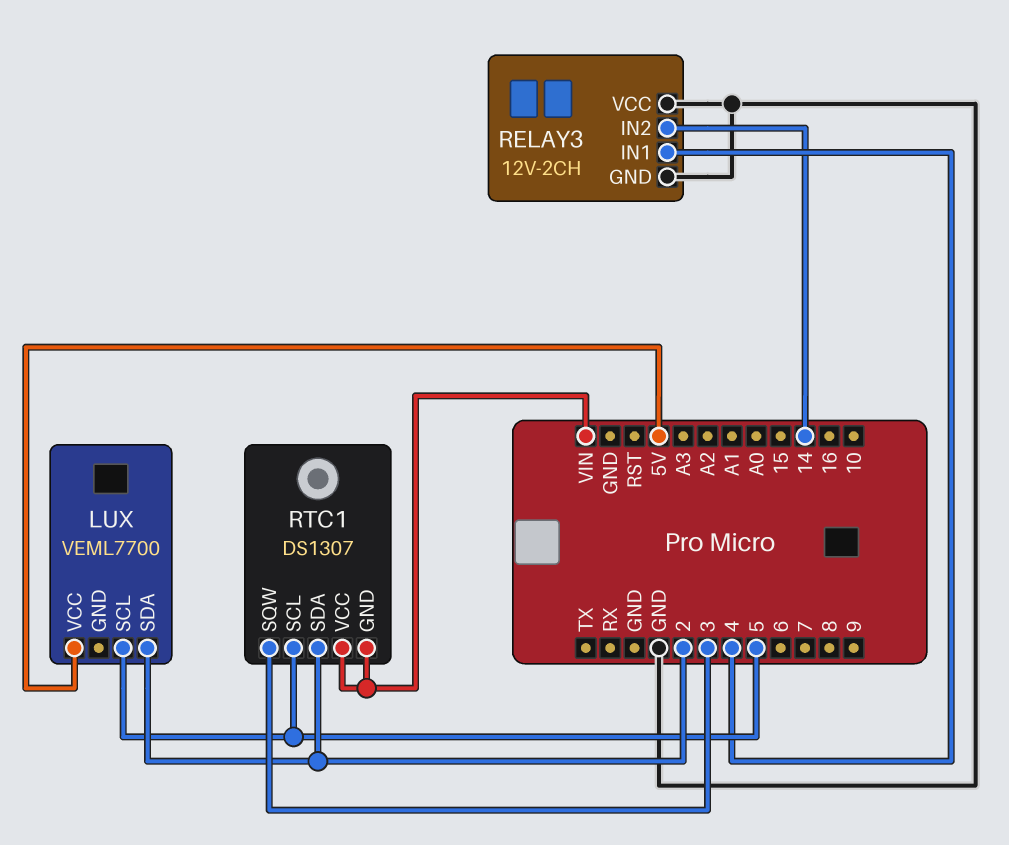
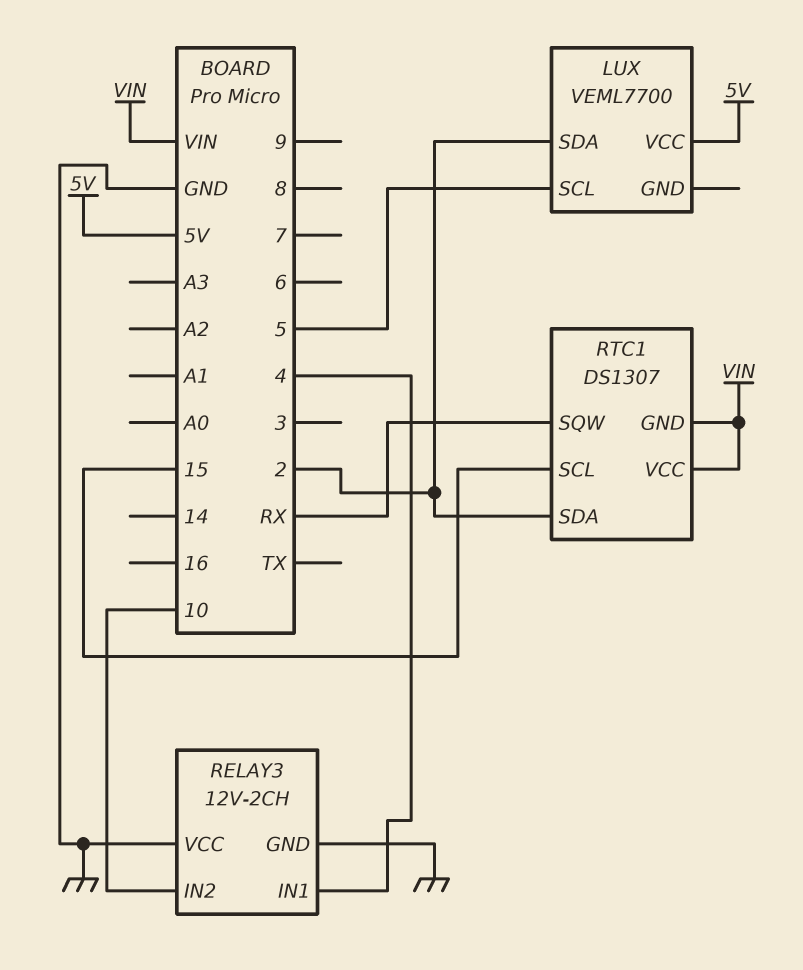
RELAY3 pin IN2: 14 -> 10
RTC1 pin SCL: 5 -> 15
RTC1 pin SQW: 3 -> RX

